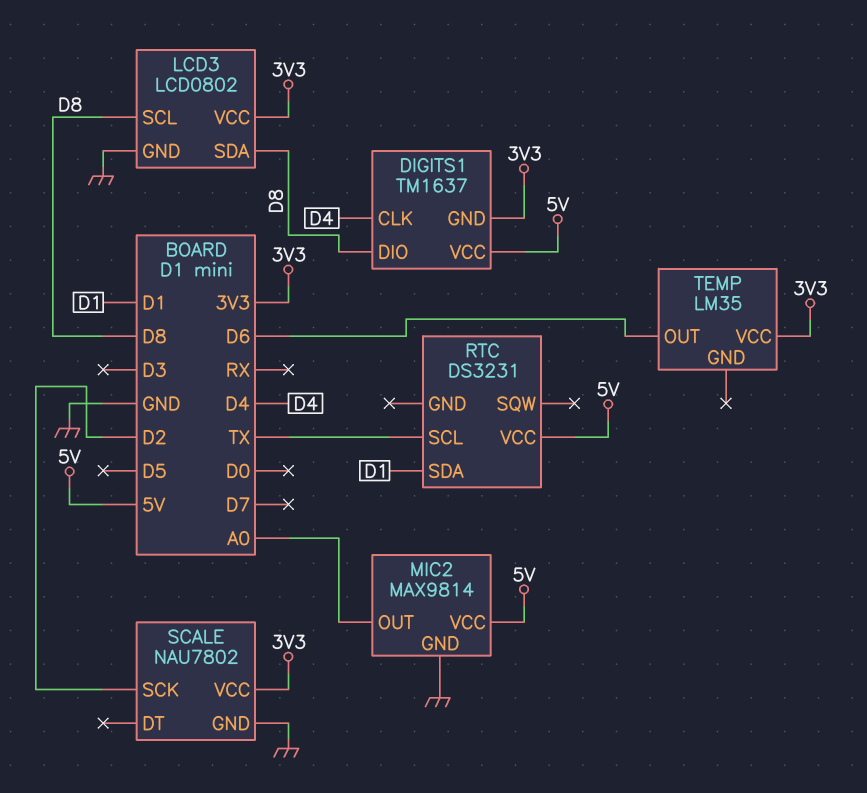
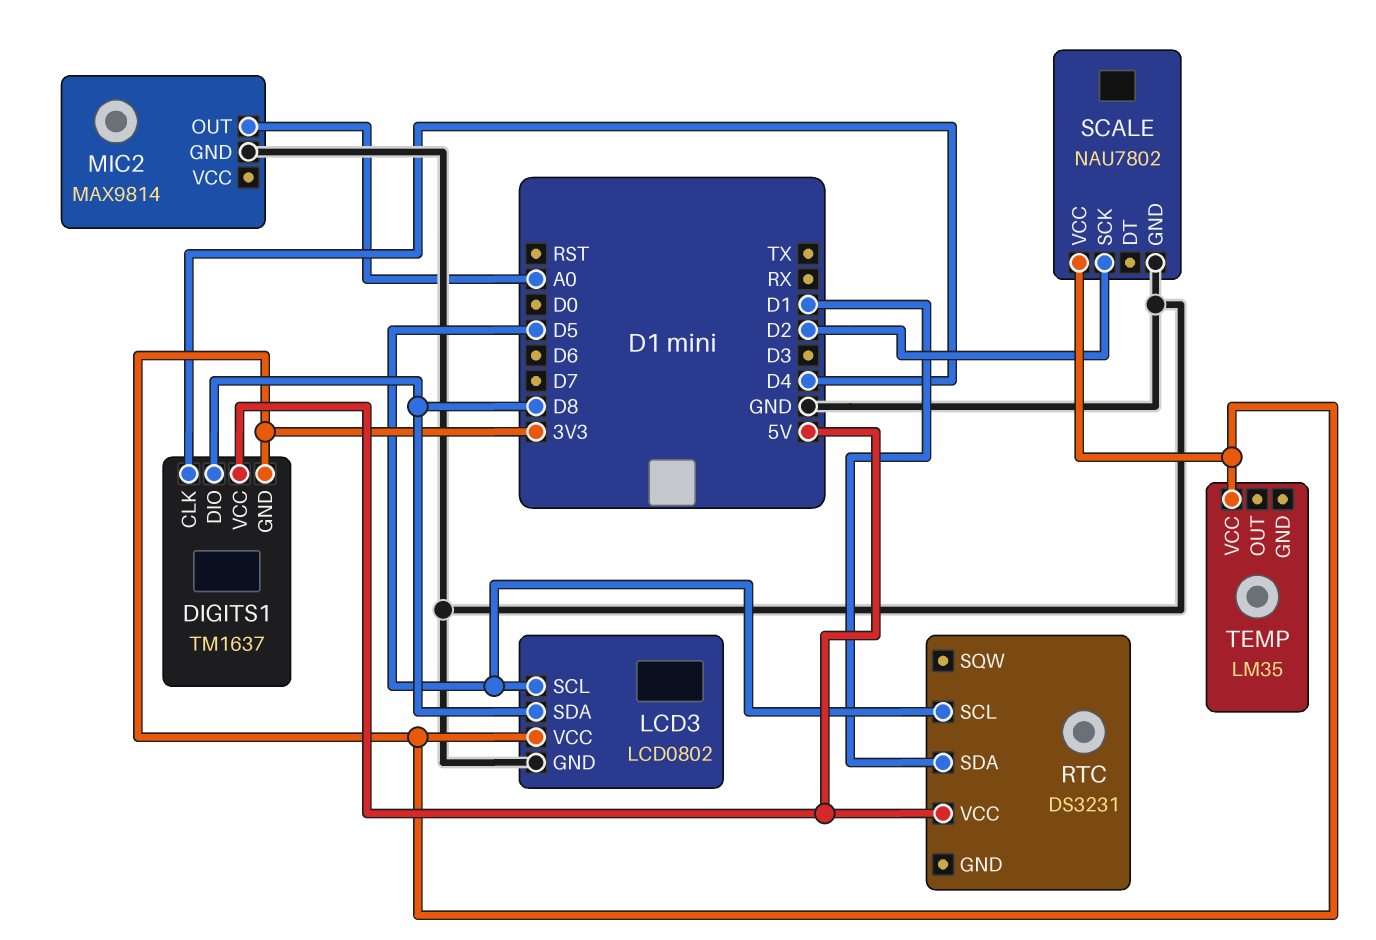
LCD3 pin SCL: D8 -> D5
MIC2 pin VCC: 5V -> none
RTC pin SCL: TX -> D5
TEMP pin OUT: D6 -> none

